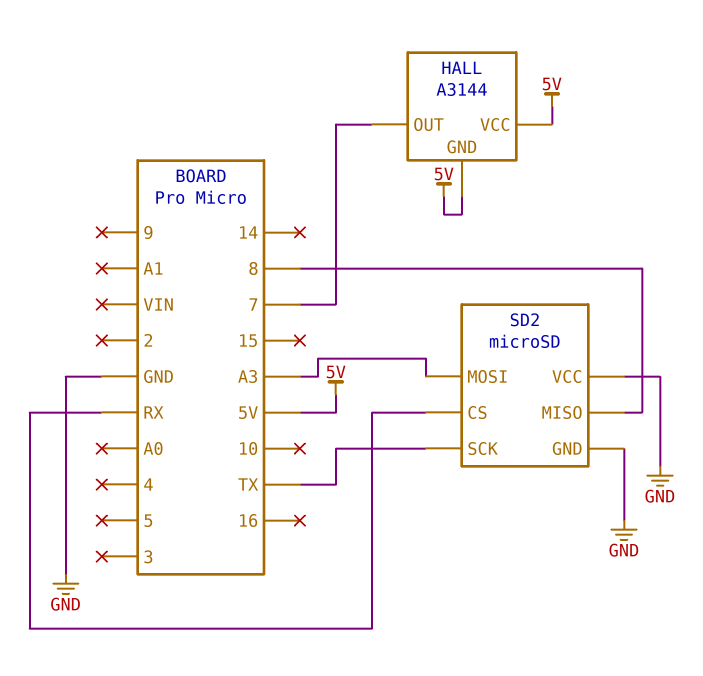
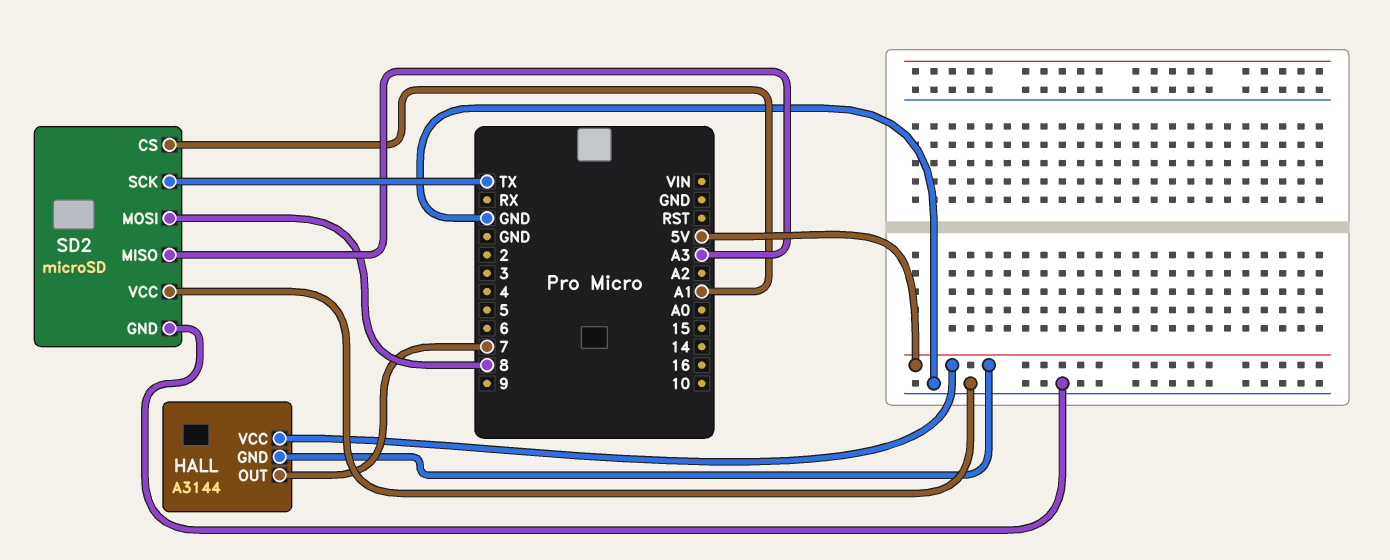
SD2 pin CS: RX -> A1
SD2 pin MISO: 8 -> A3
SD2 pin MOSI: A3 -> 8

